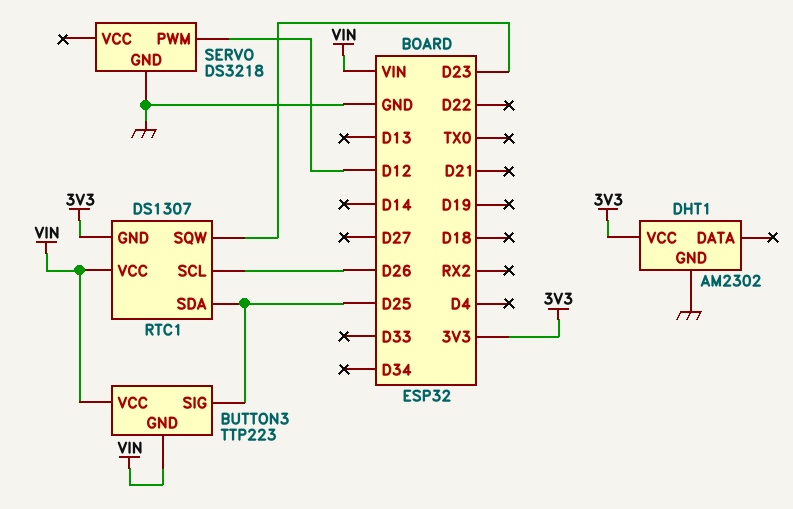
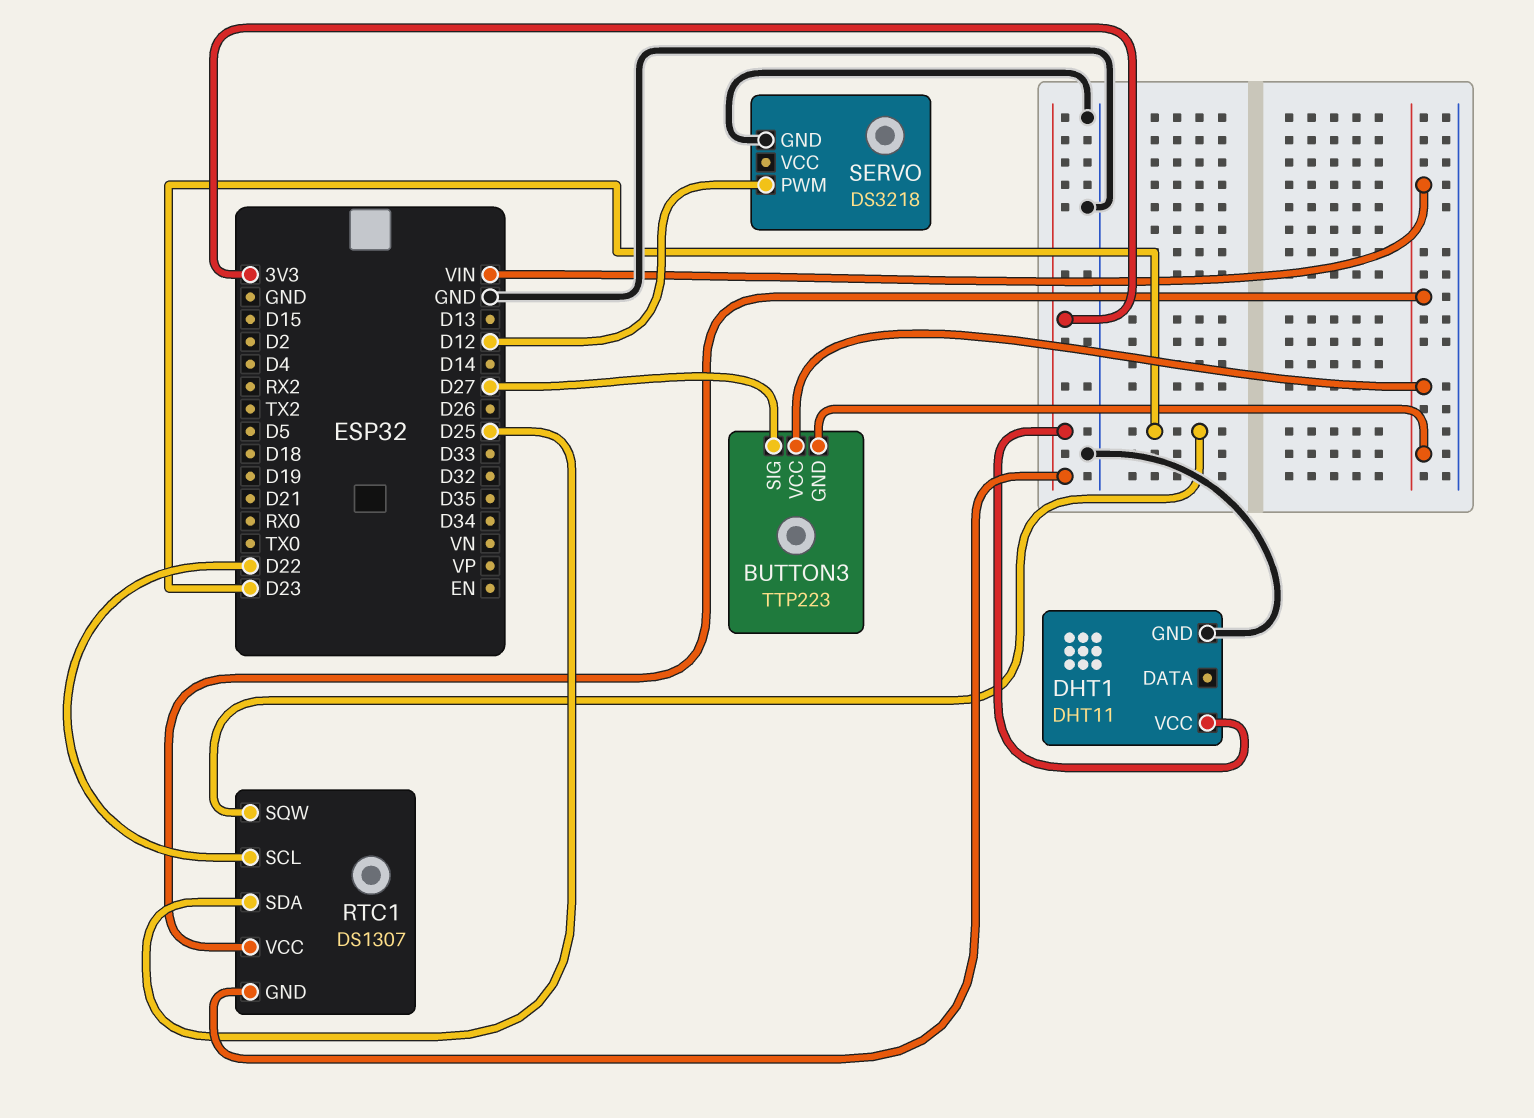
BUTTON3 pin SIG: D25 -> D27
DHT1: AM2302 -> DHT11
RTC1 pin SCL: D26 -> D22

